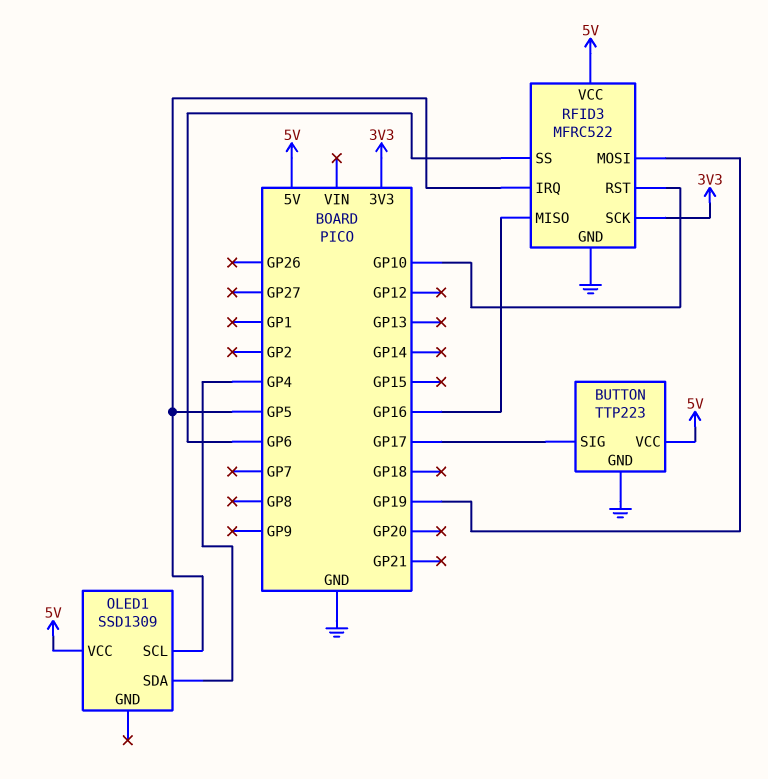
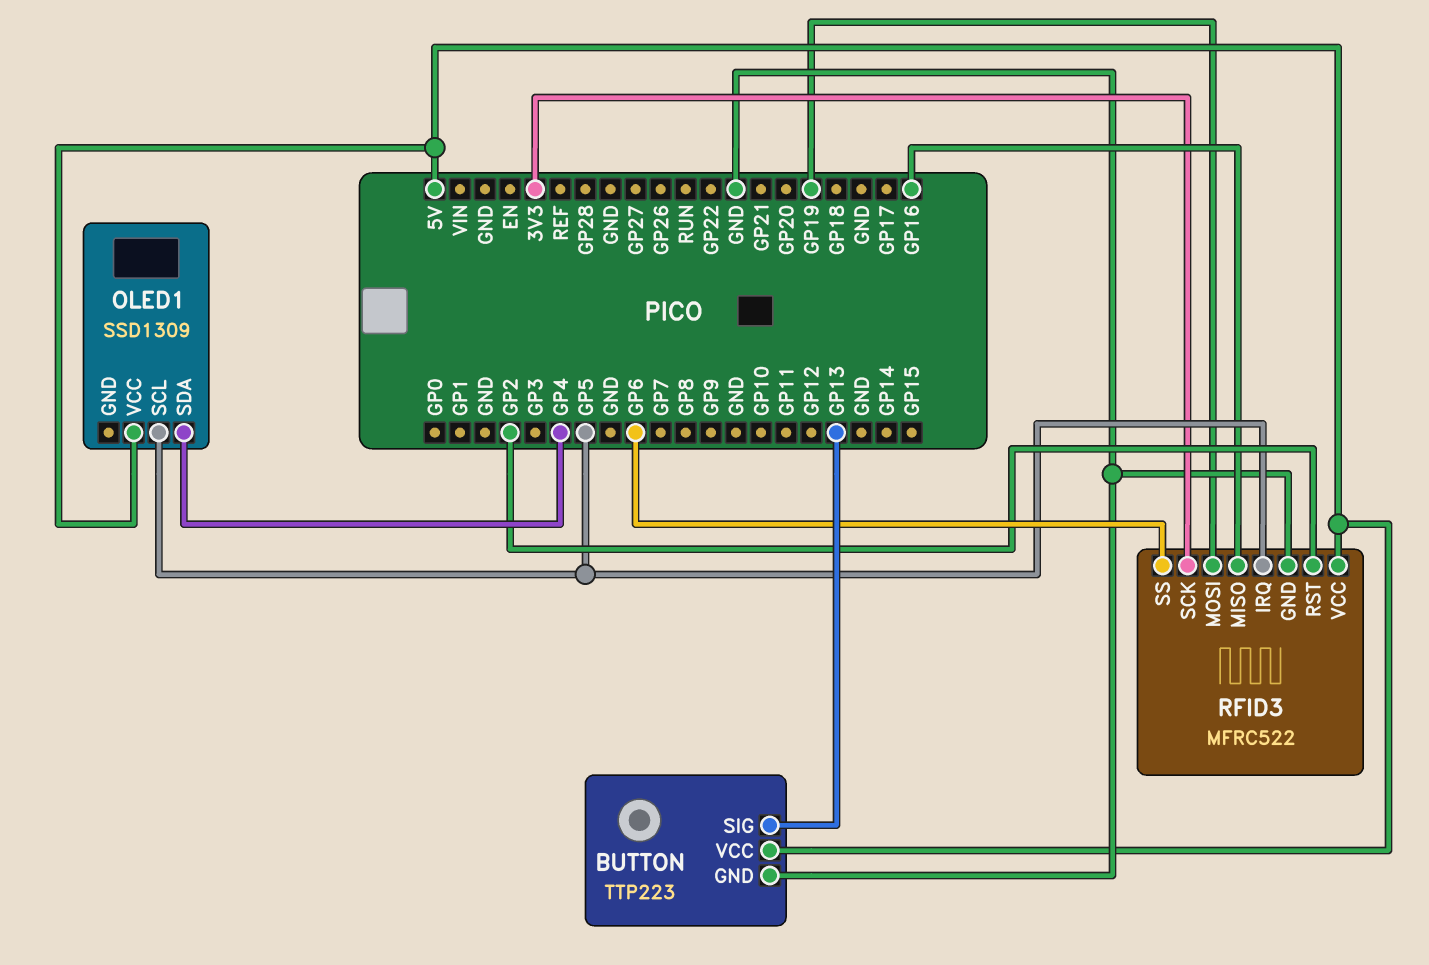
BUTTON pin SIG: GP17 -> GP13
RFID3 pin RST: GP10 -> GP2

